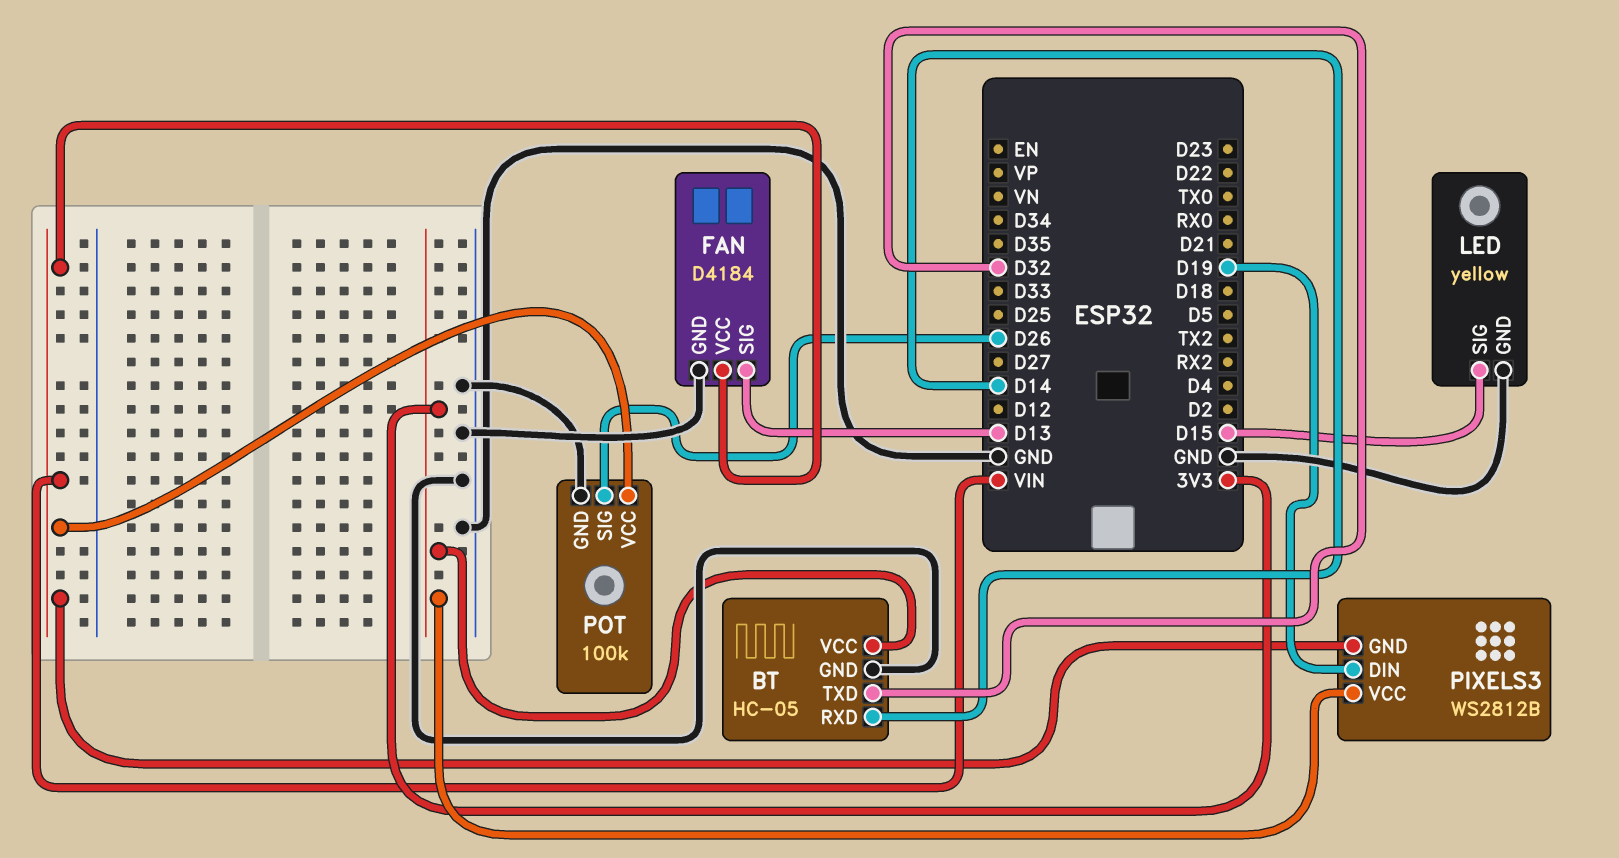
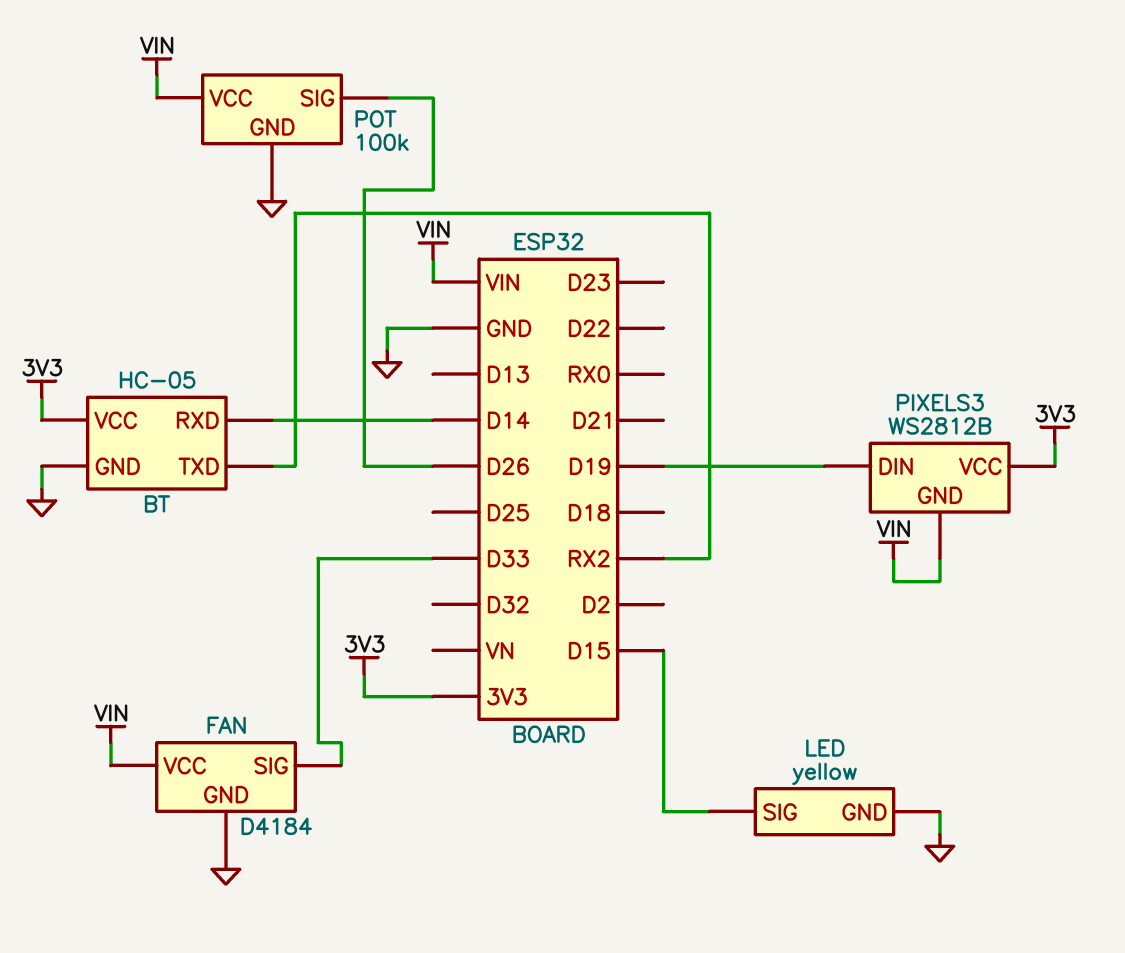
BT pin TXD: D32 -> RX2
FAN pin SIG: D13 -> D33

